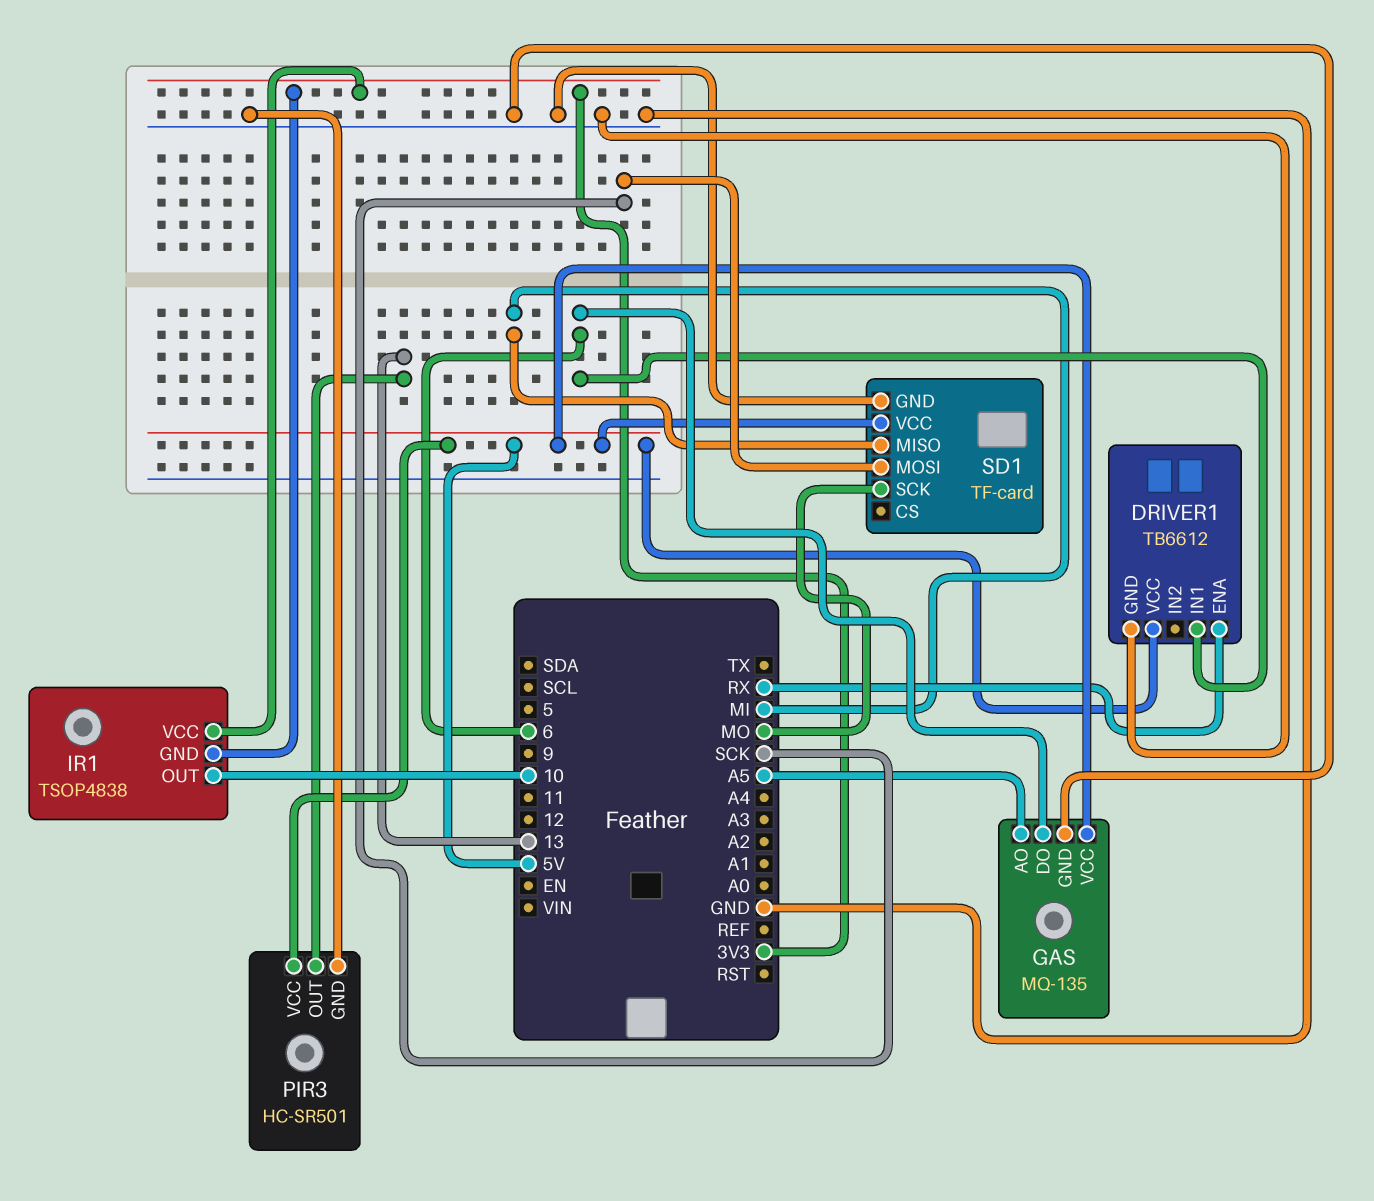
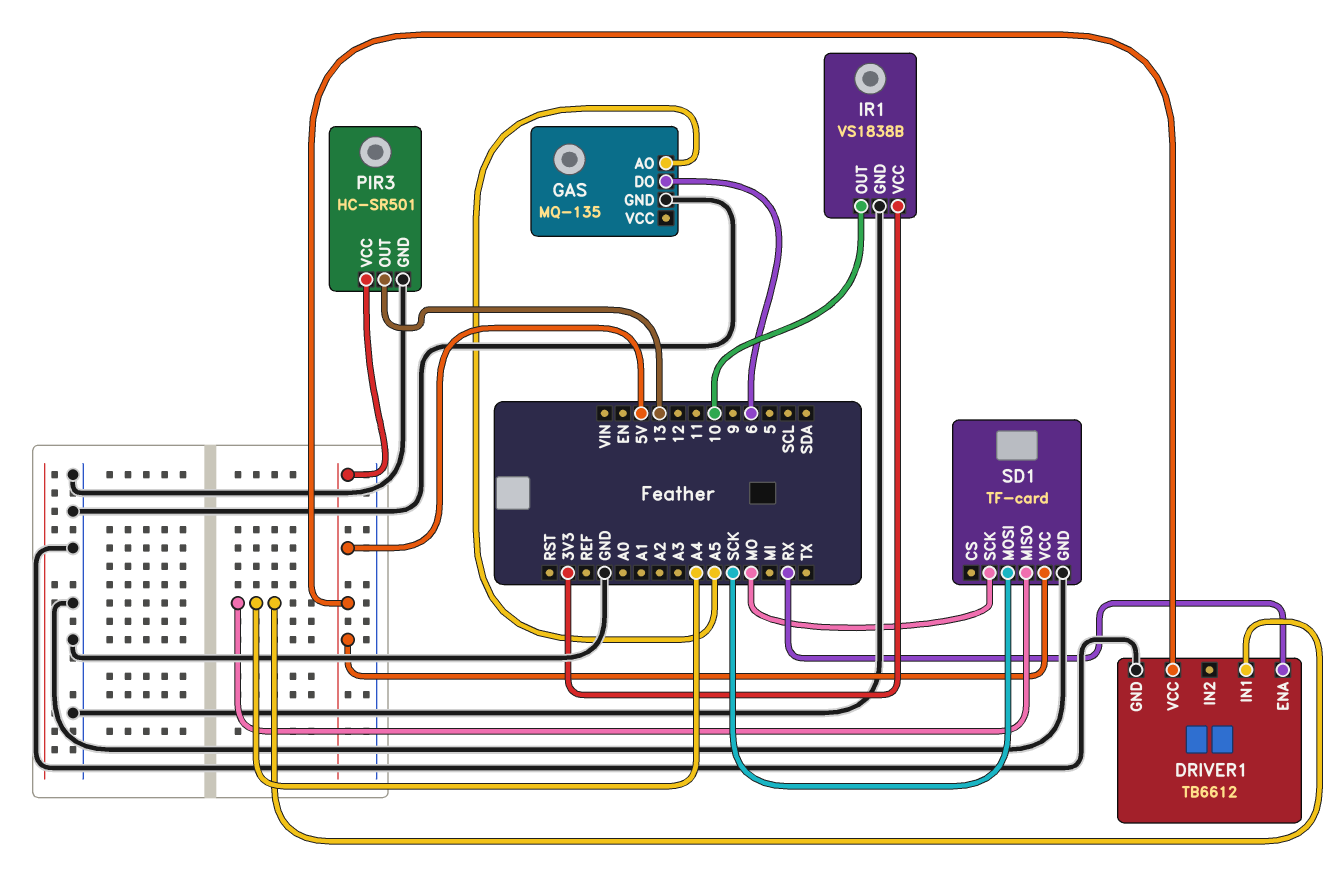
DRIVER1 pin IN1: 6 -> A4
GAS pin VCC: 5V -> none
IR1: TSOP4838 -> VS1838B
IR1 pin GND: 3V3 -> GND
SD1 pin MISO: MI -> A4

